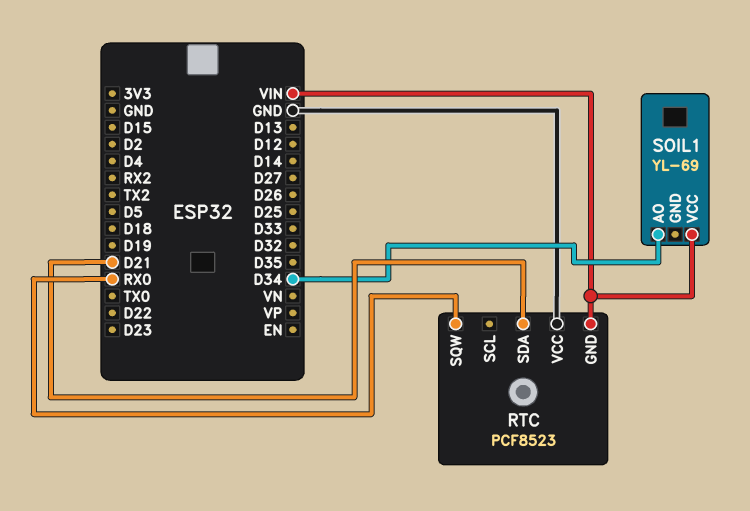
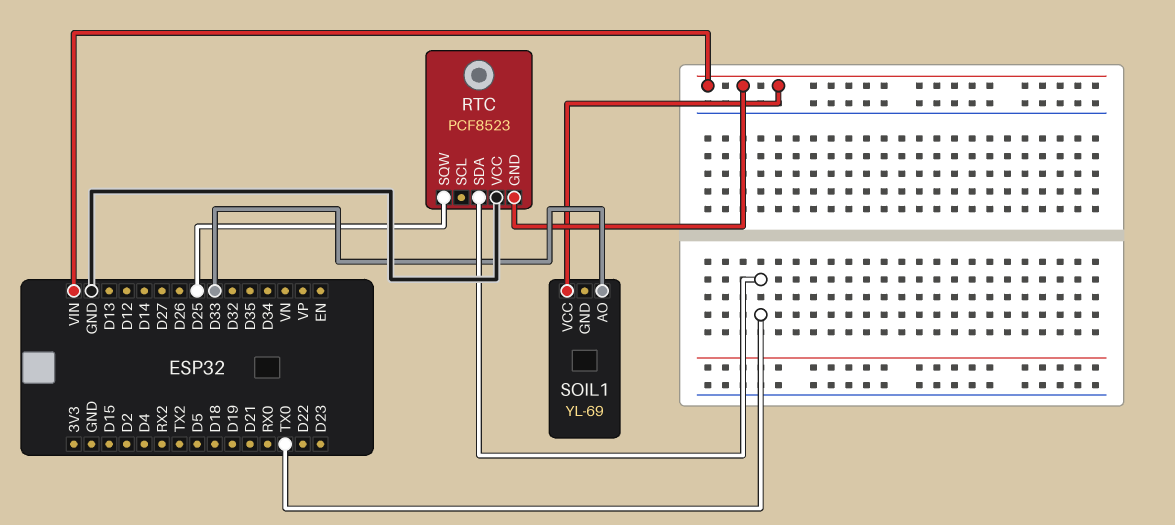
RTC pin SDA: D21 -> TX0
RTC pin SQW: RX0 -> D25
SOIL1 pin AO: D34 -> D33

